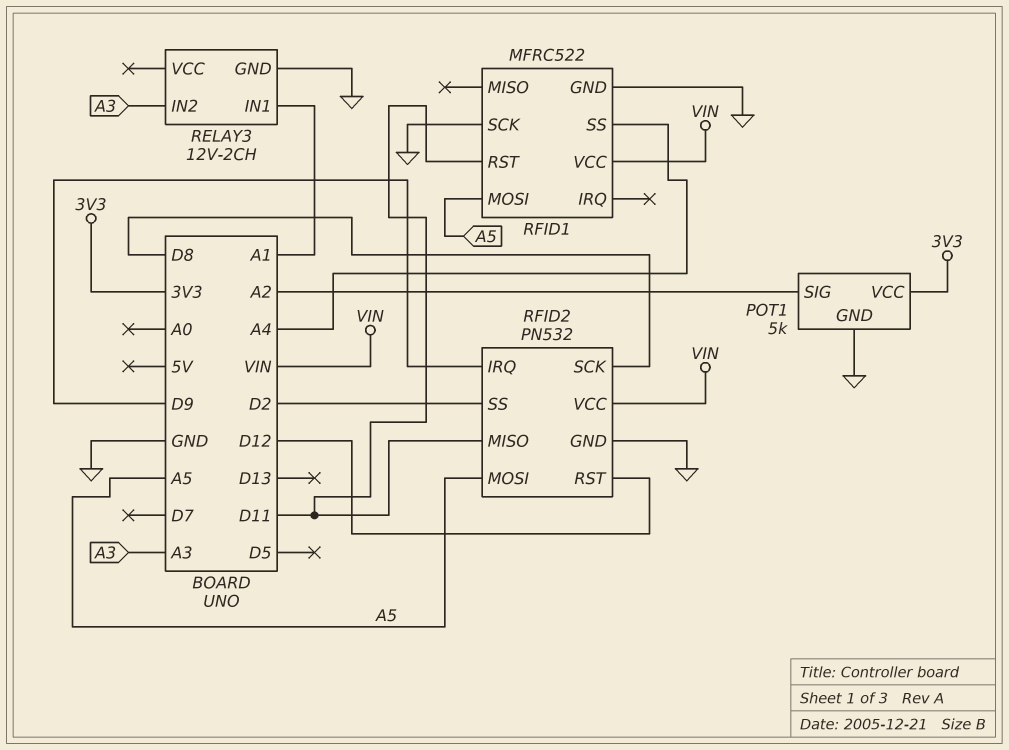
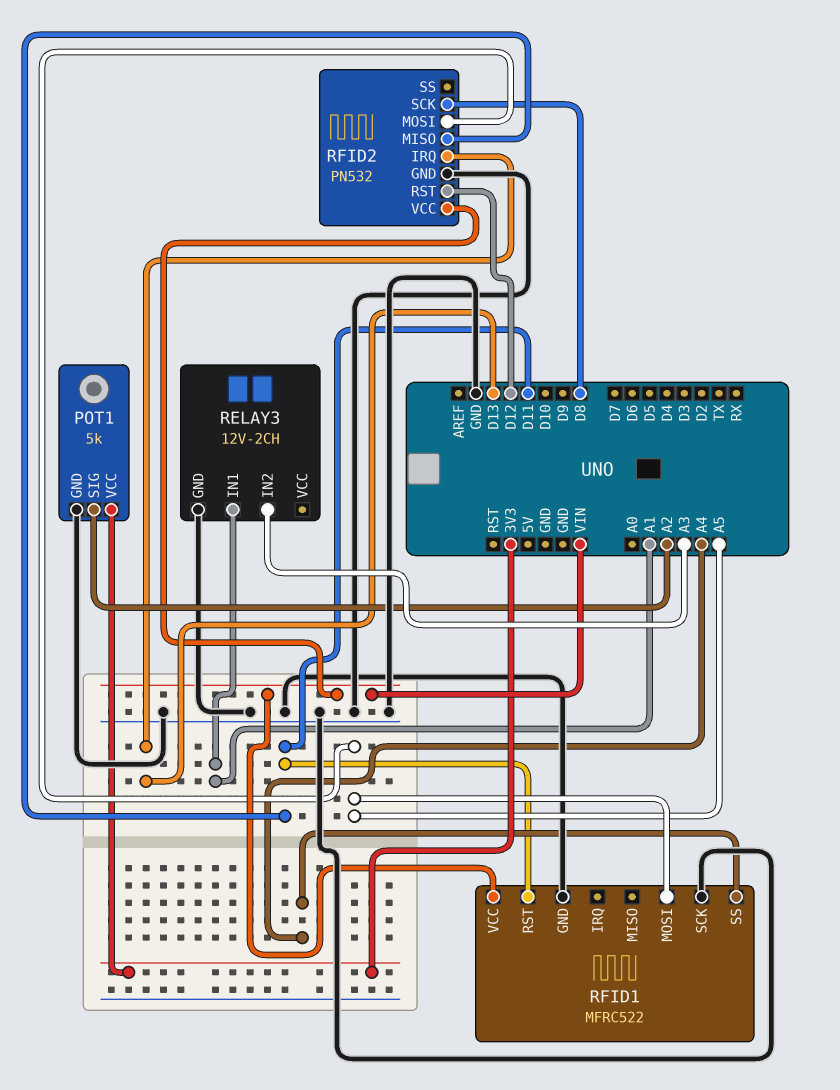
RFID2 pin IRQ: D9 -> D13
RFID2 pin SS: D2 -> none

